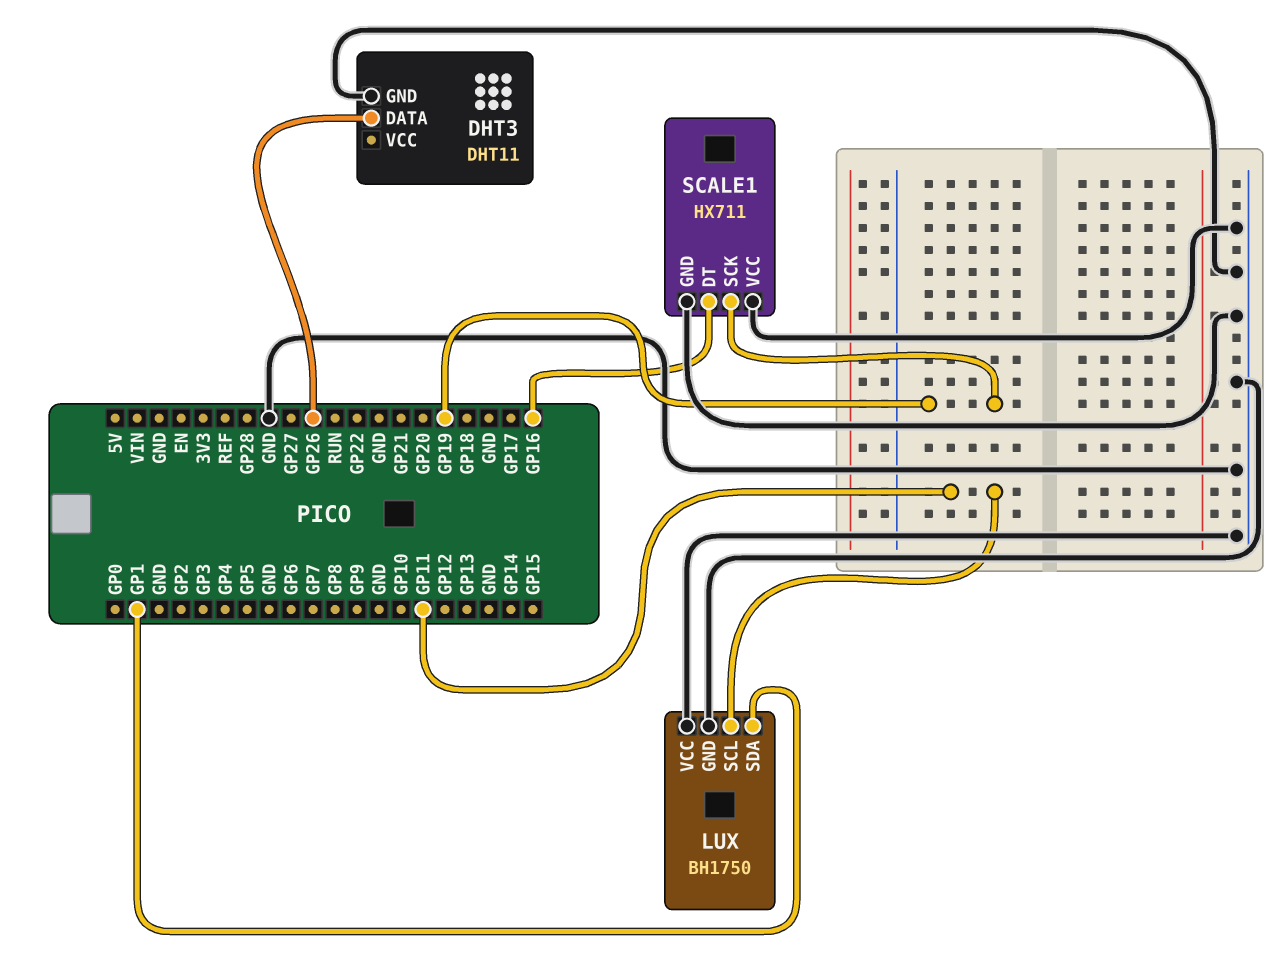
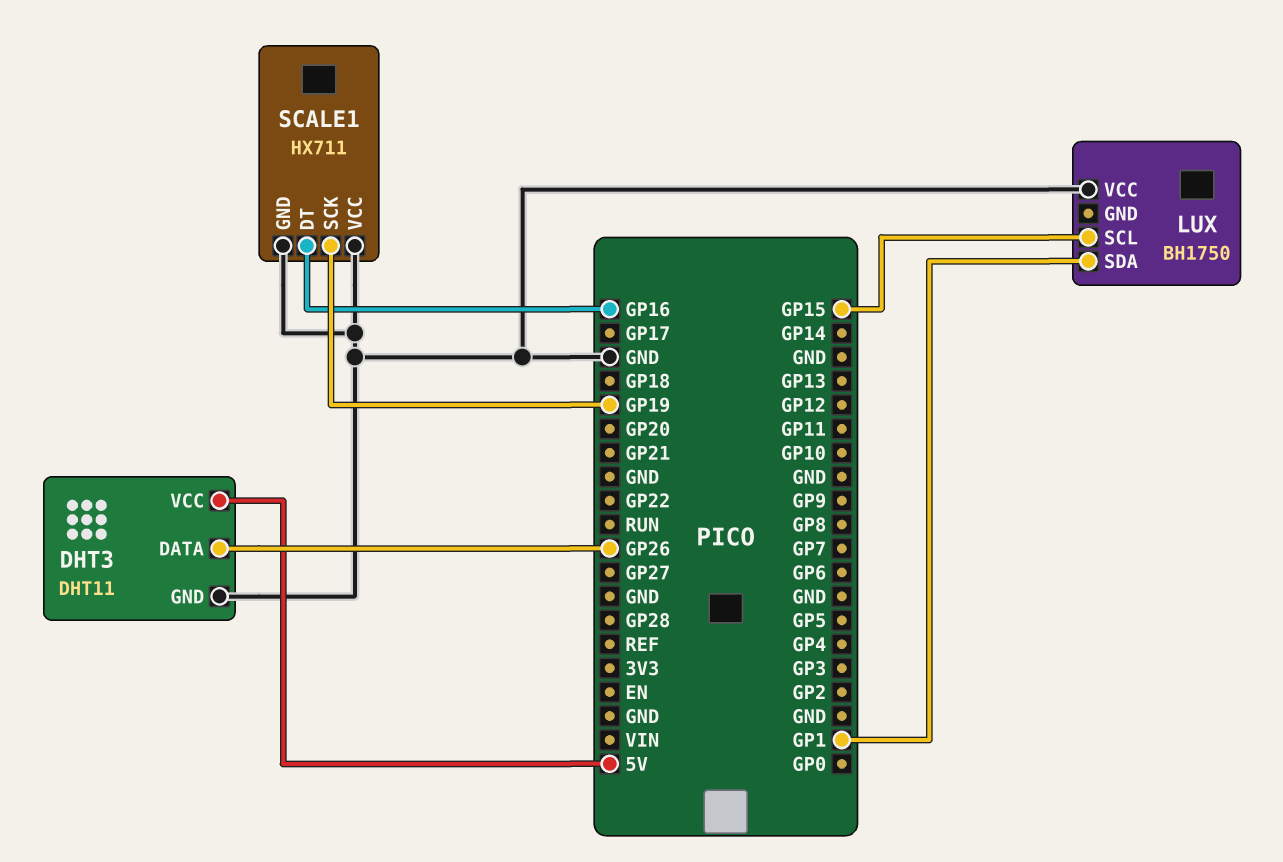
DHT3 pin VCC: none -> 5V
LUX pin GND: GND -> none
LUX pin SCL: GP11 -> GP15

